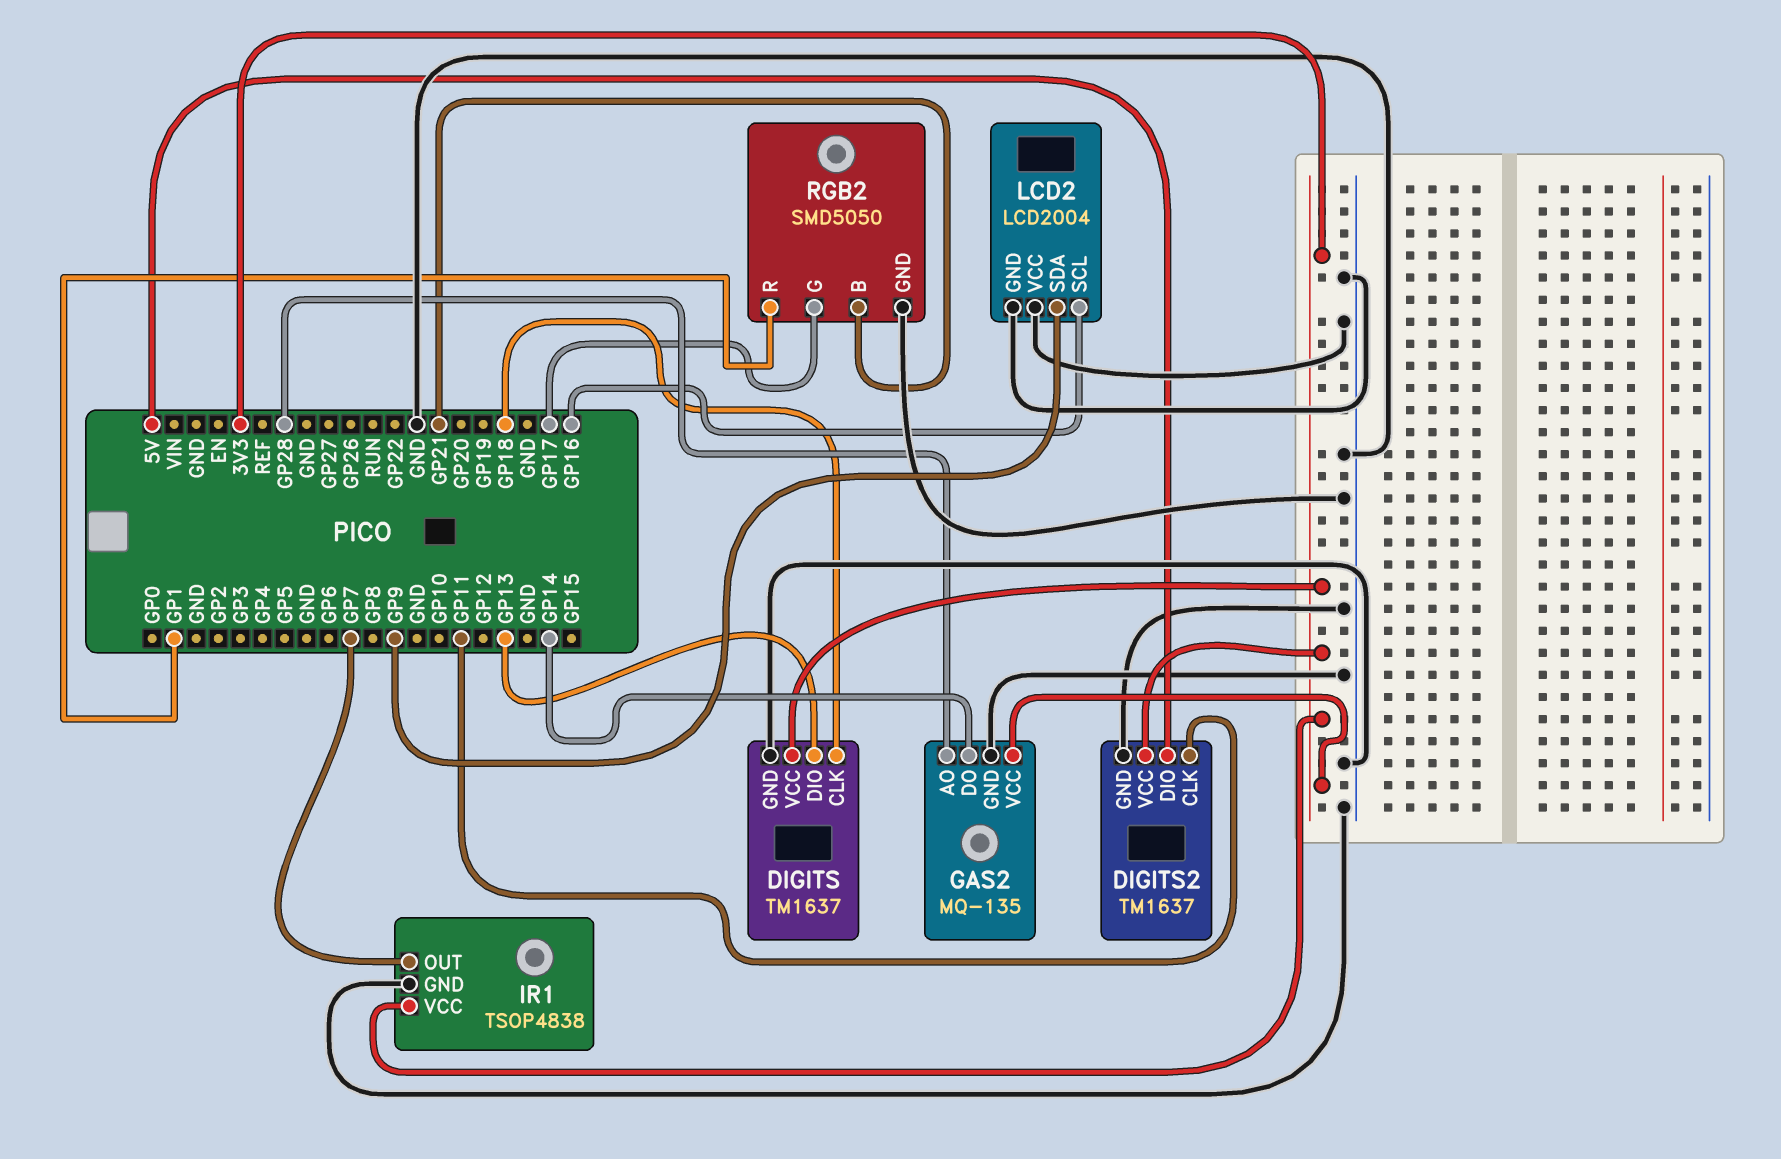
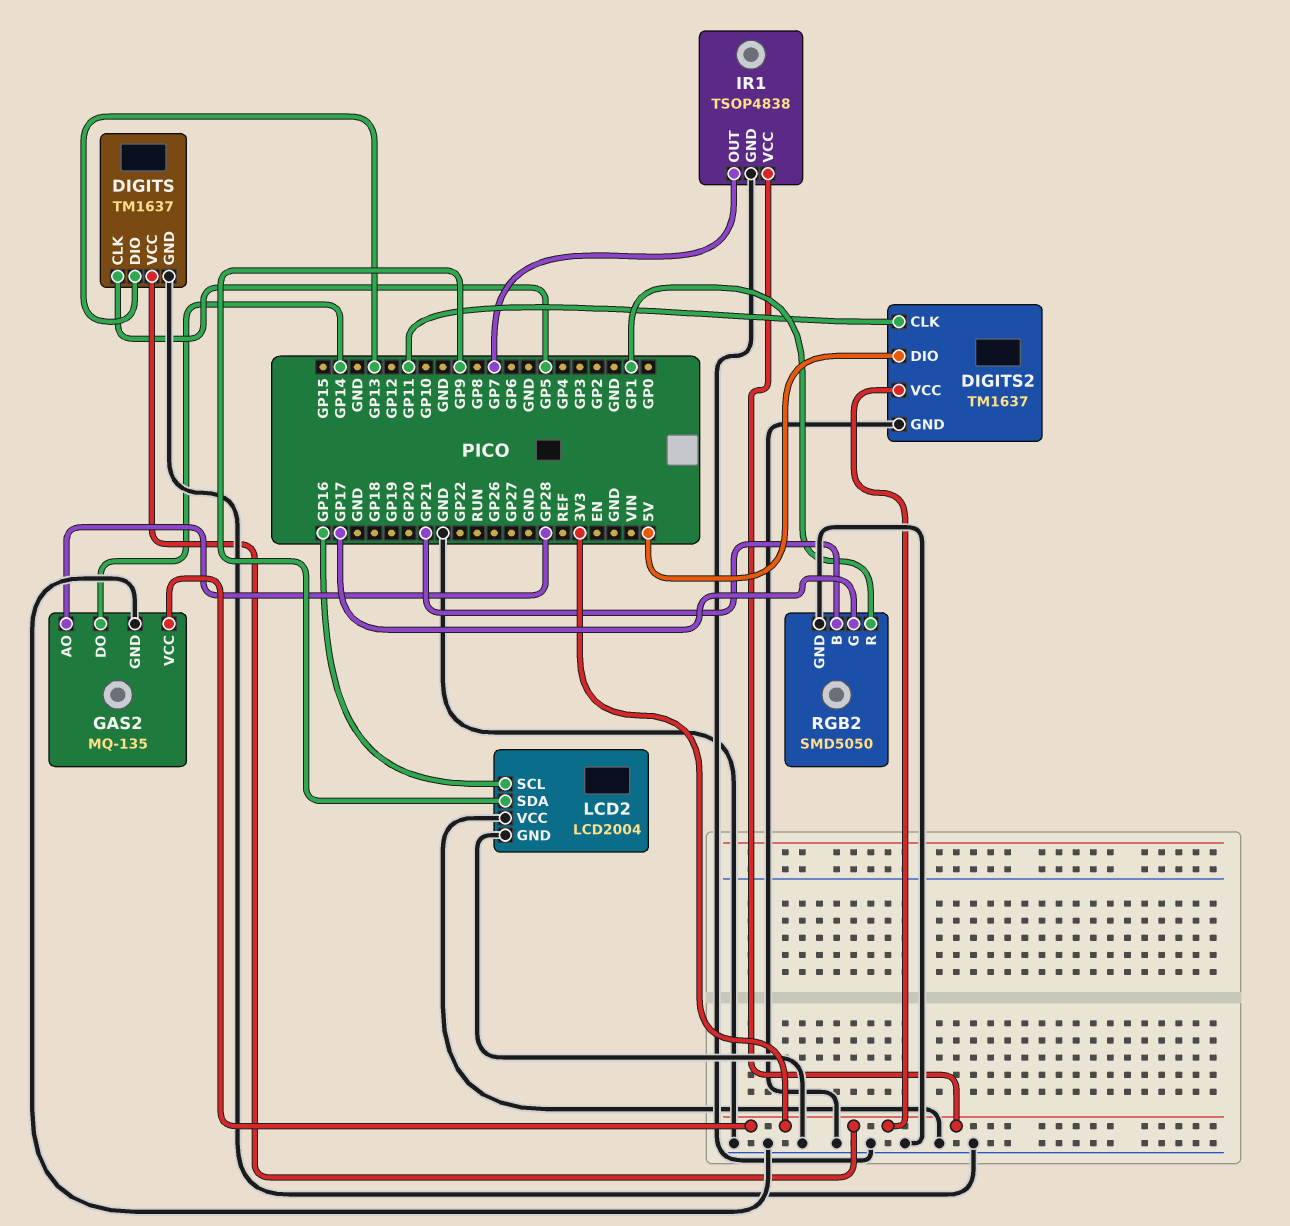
DIGITS pin CLK: GP18 -> GP5

